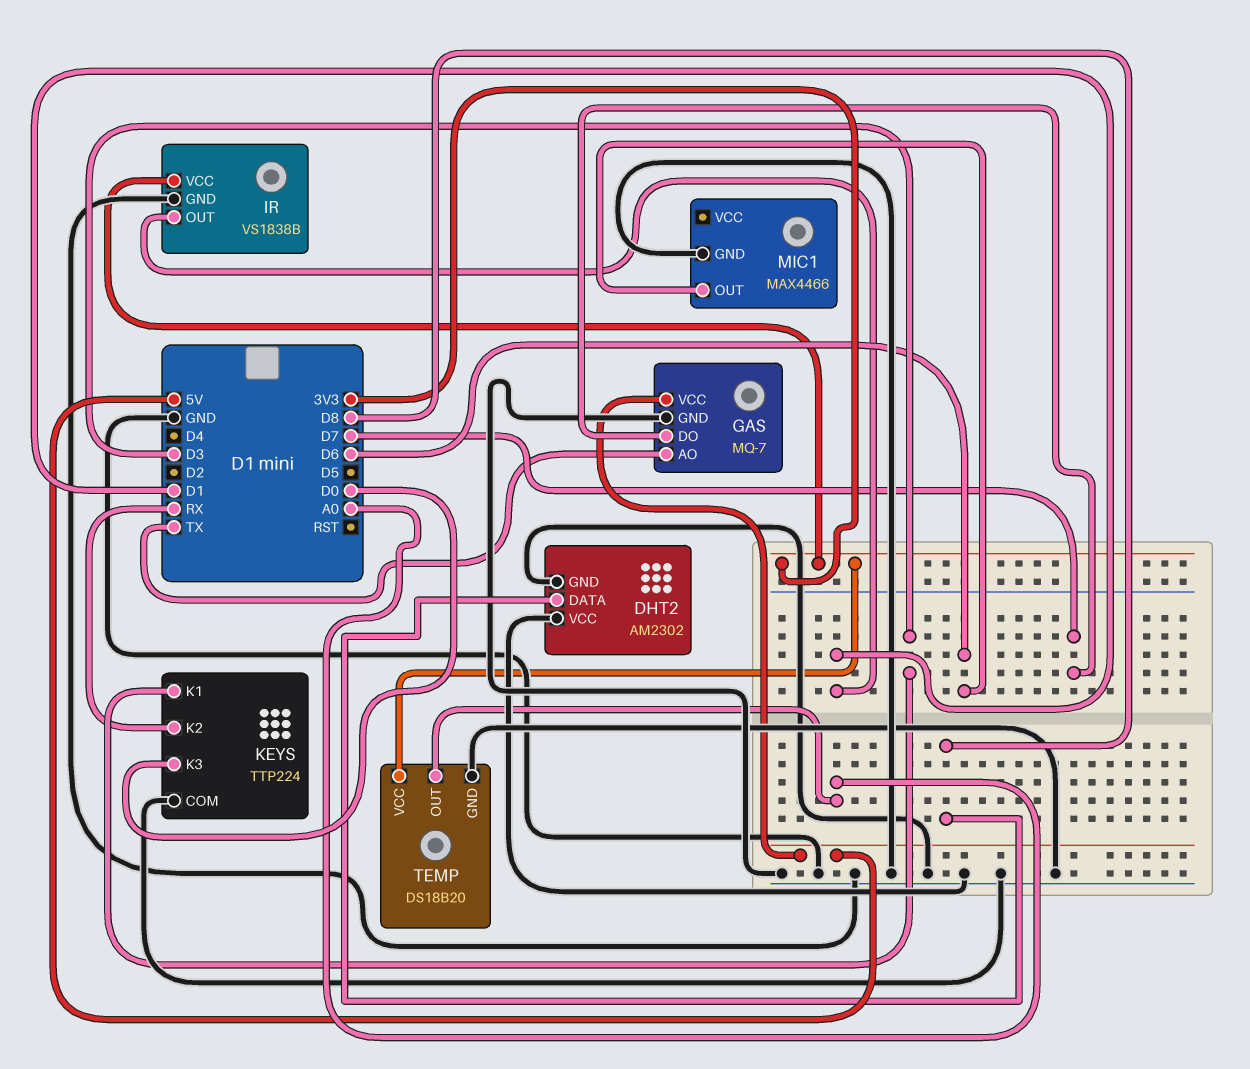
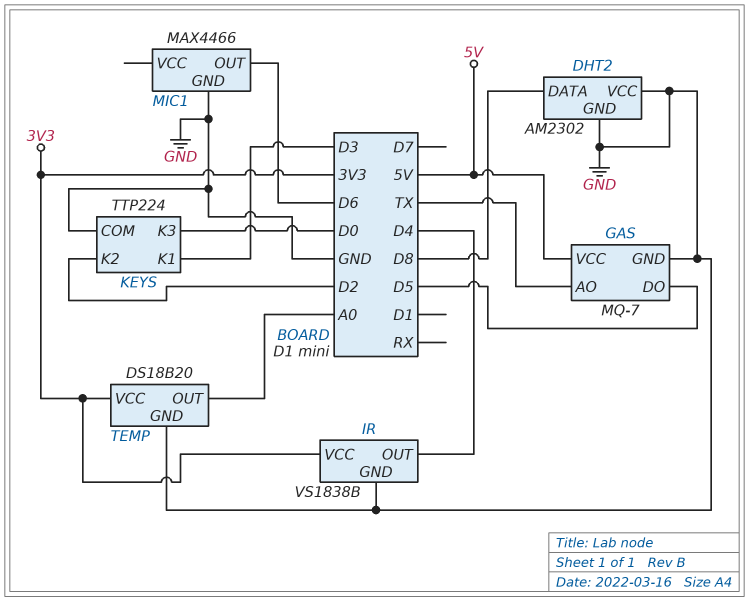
GAS pin DO: D7 -> D5
IR pin OUT: D1 -> D4
KEYS pin K2: RX -> D2

